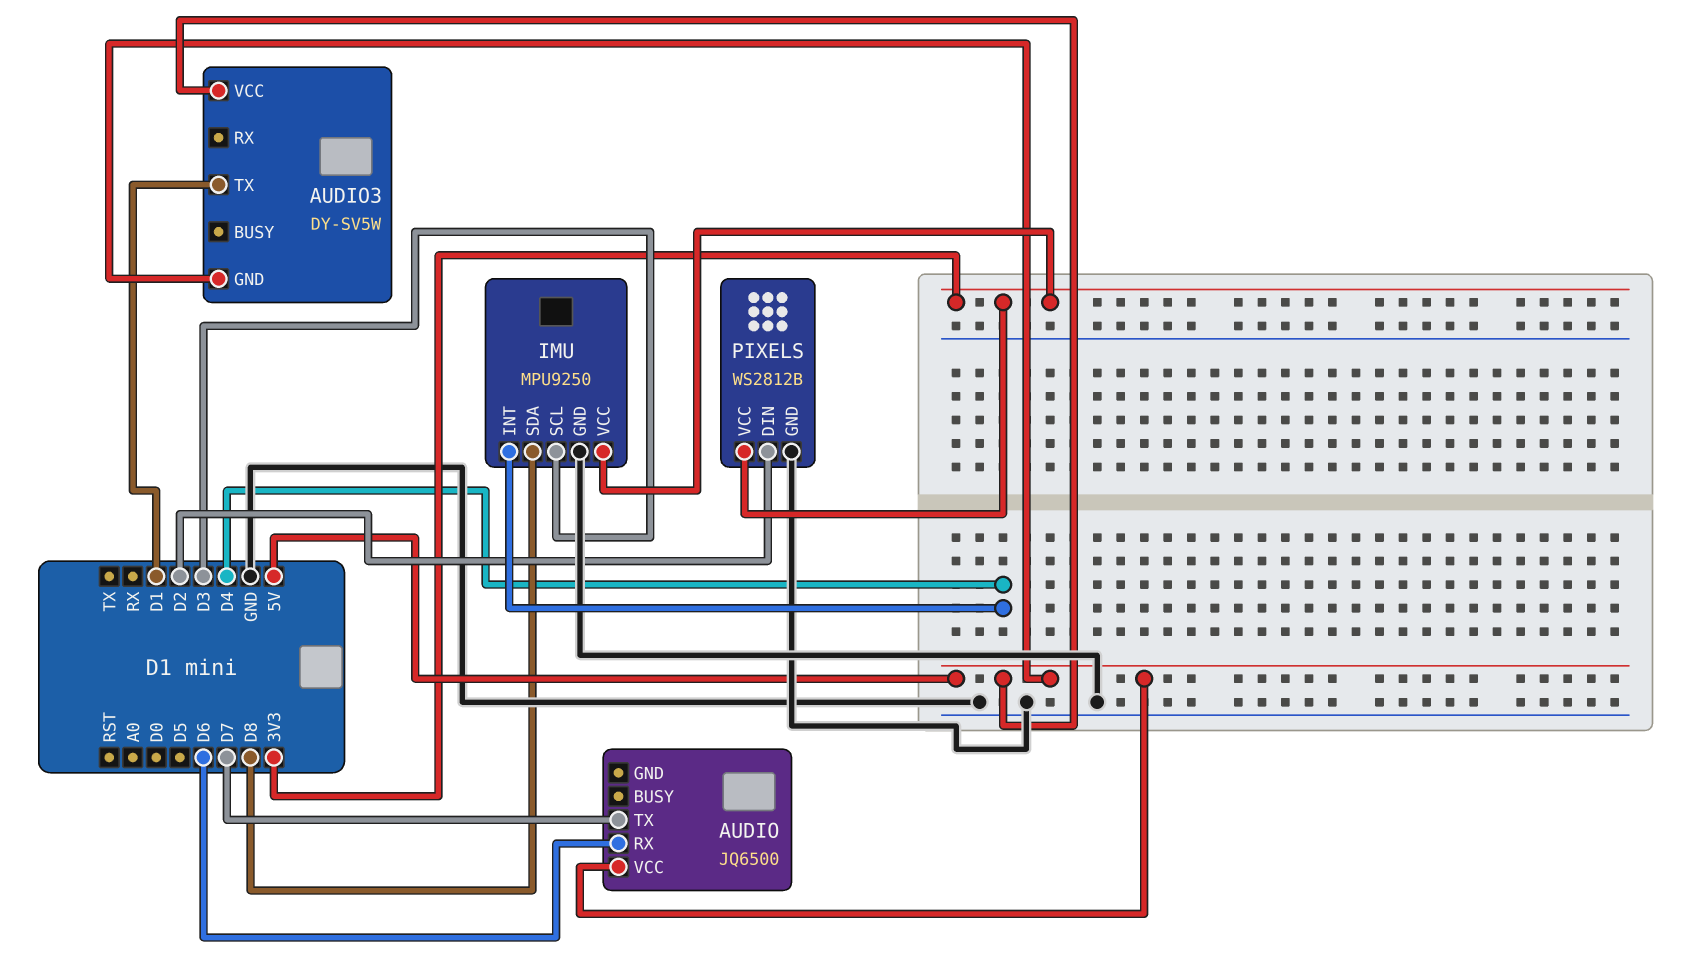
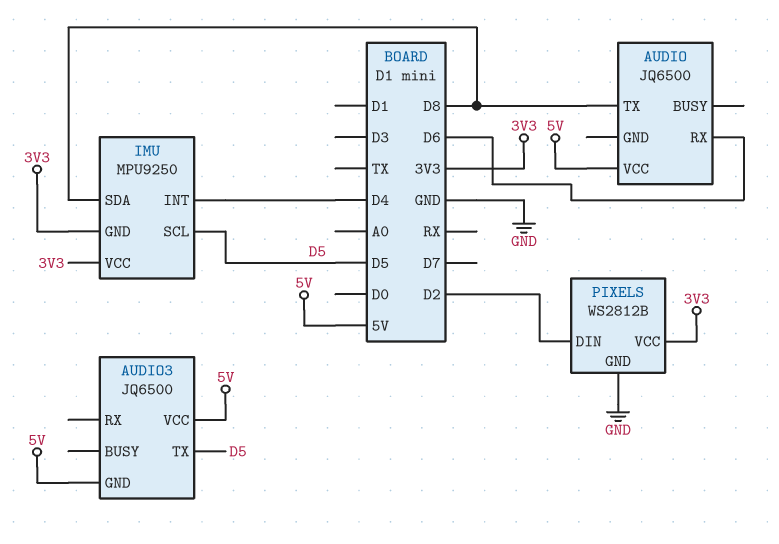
AUDIO pin TX: D7 -> D8
AUDIO3: DY-SV5W -> JQ6500
AUDIO3 pin TX: D1 -> D5
IMU pin GND: GND -> 3V3
IMU pin SCL: D3 -> D5

